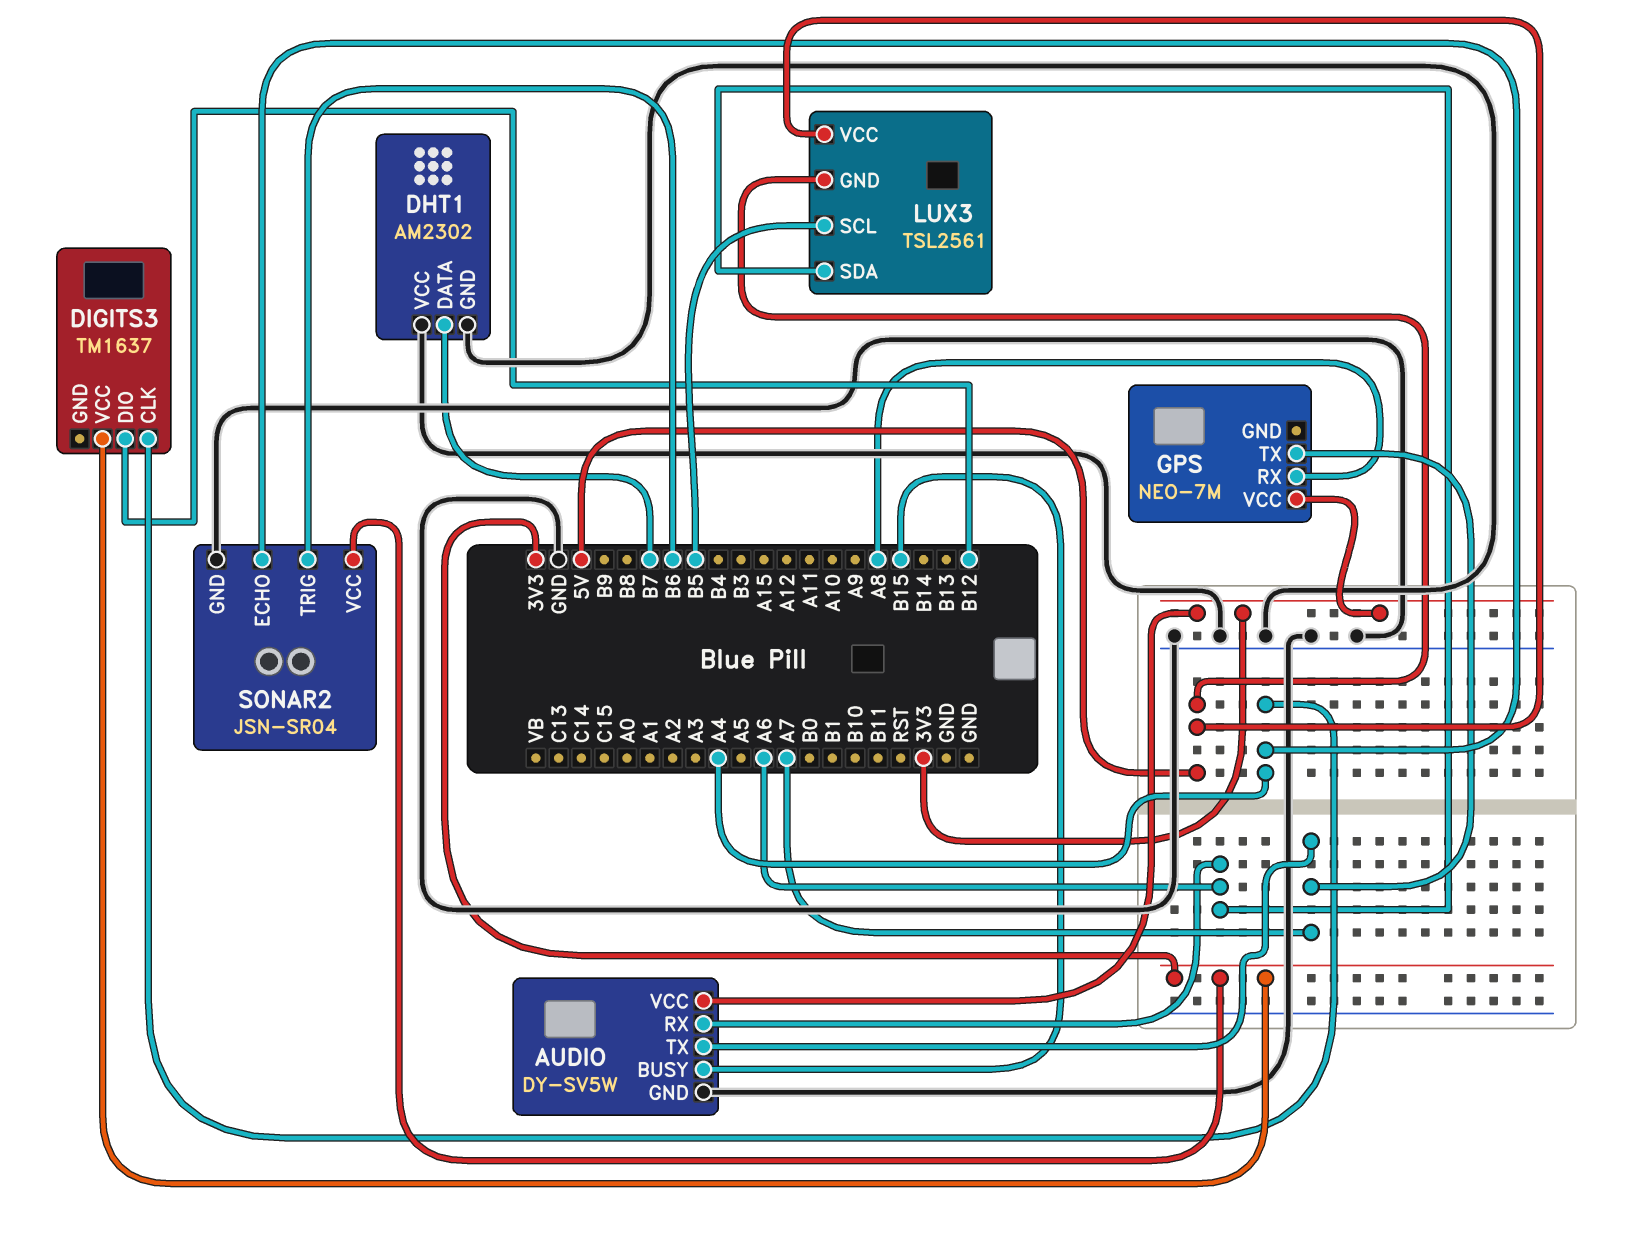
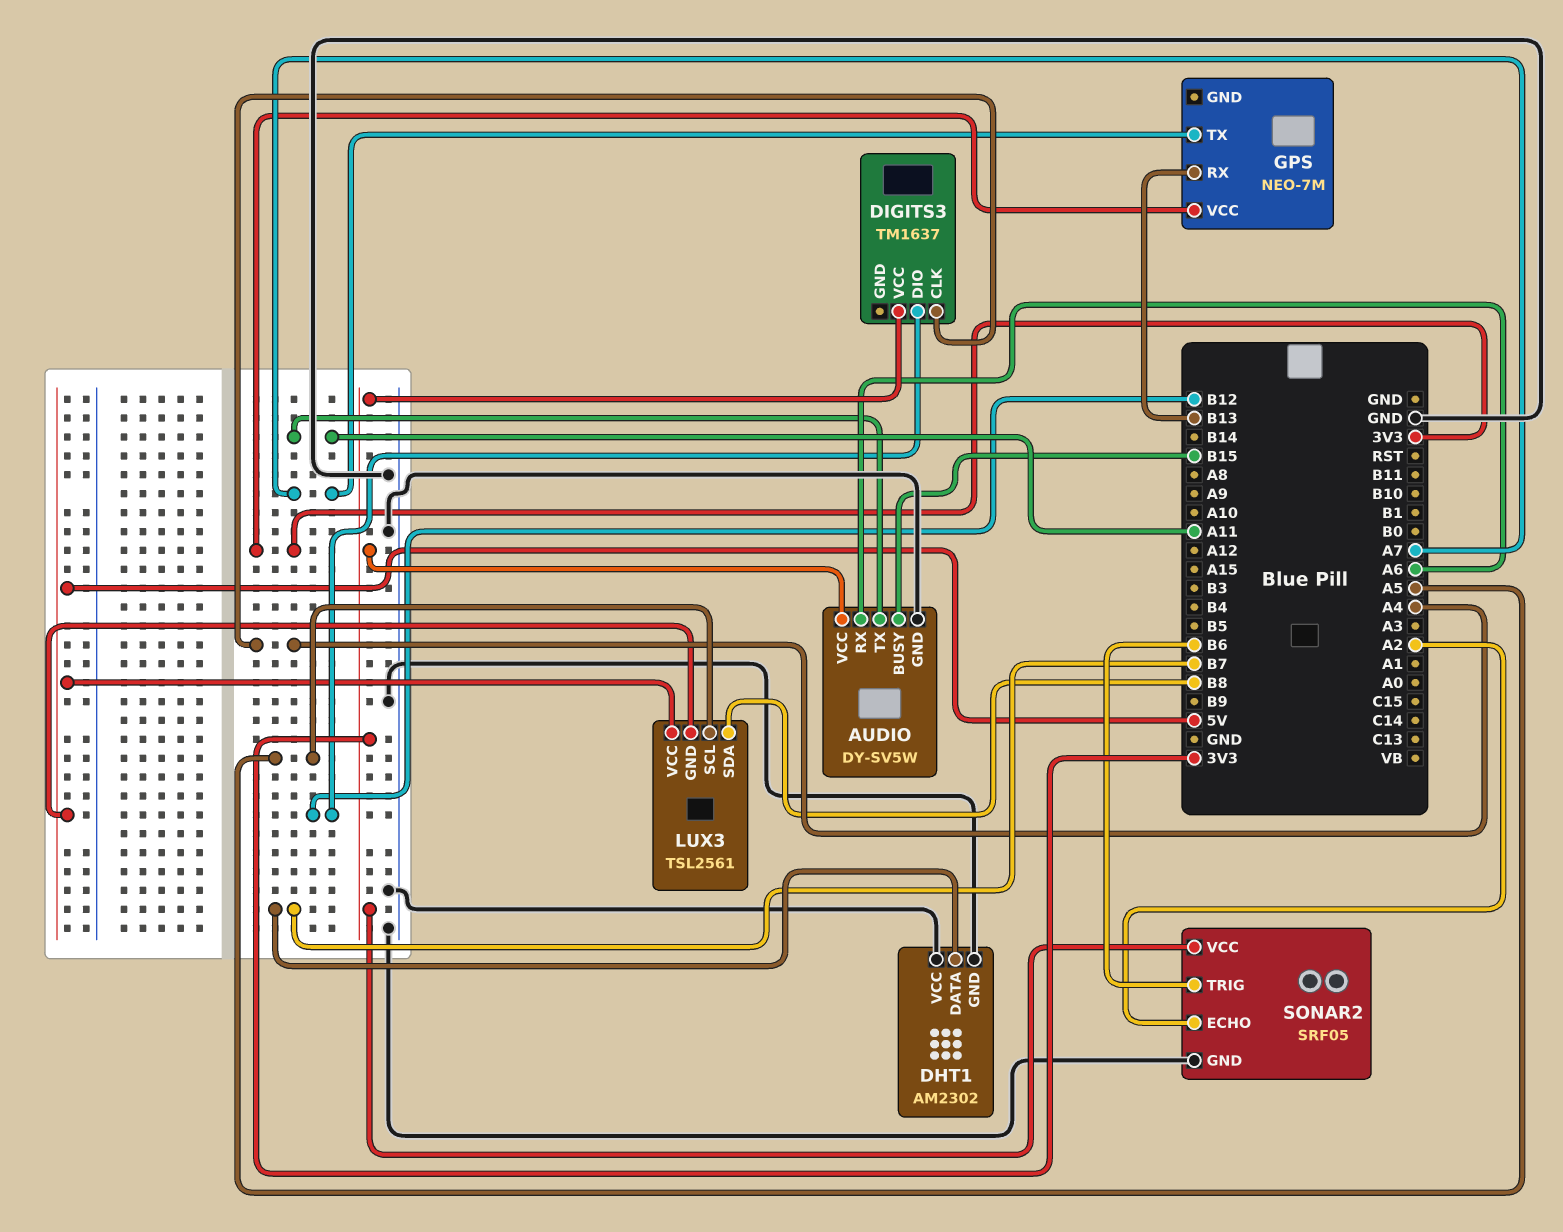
AUDIO pin TX: A7 -> A11
GPS pin RX: A8 -> B13
LUX3 pin SCL: B5 -> A5
LUX3 pin SDA: A6 -> B8
SONAR2: JSN-SR04 -> SRF05
SONAR2 pin ECHO: A4 -> A2

